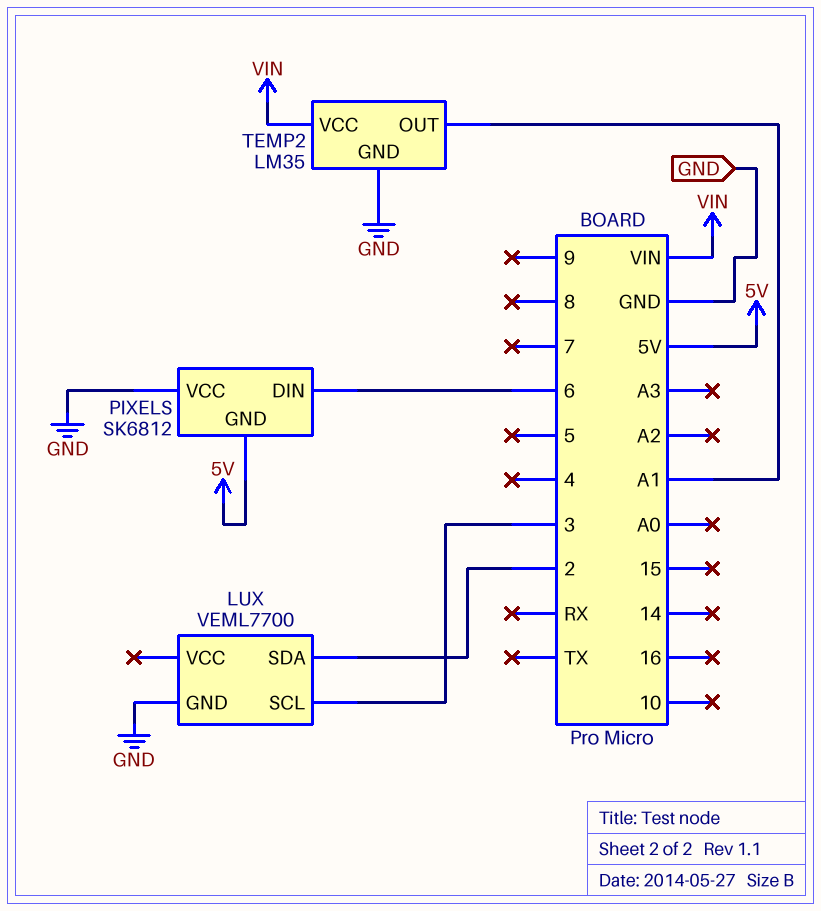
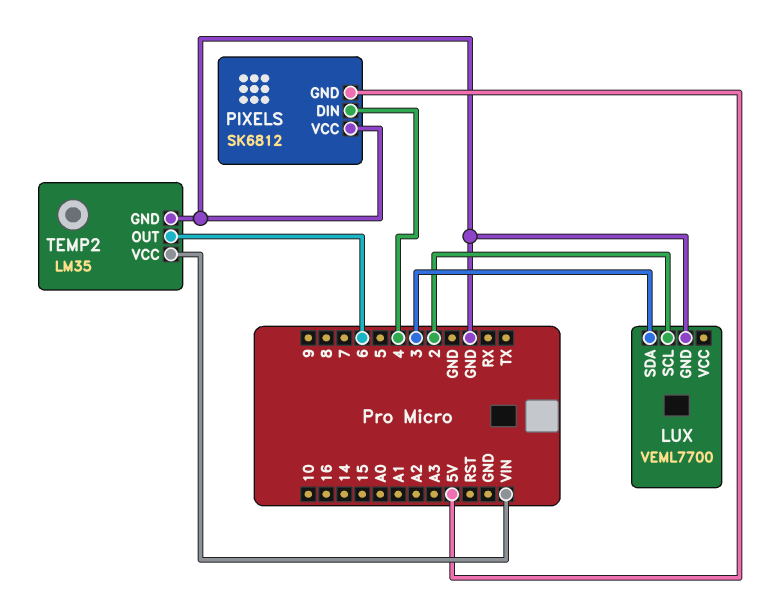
LUX pin SCL: 3 -> 2
LUX pin SDA: 2 -> 3
PIXELS pin DIN: 6 -> 4
TEMP2 pin OUT: A1 -> 6

